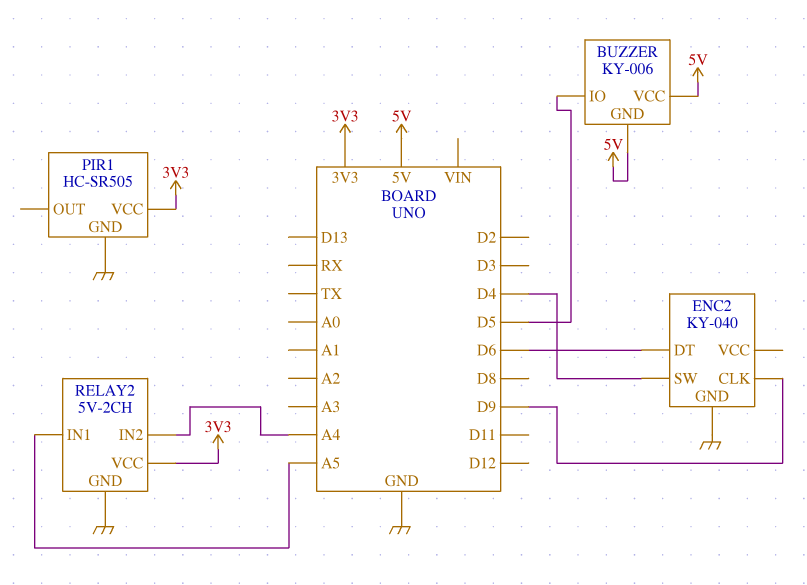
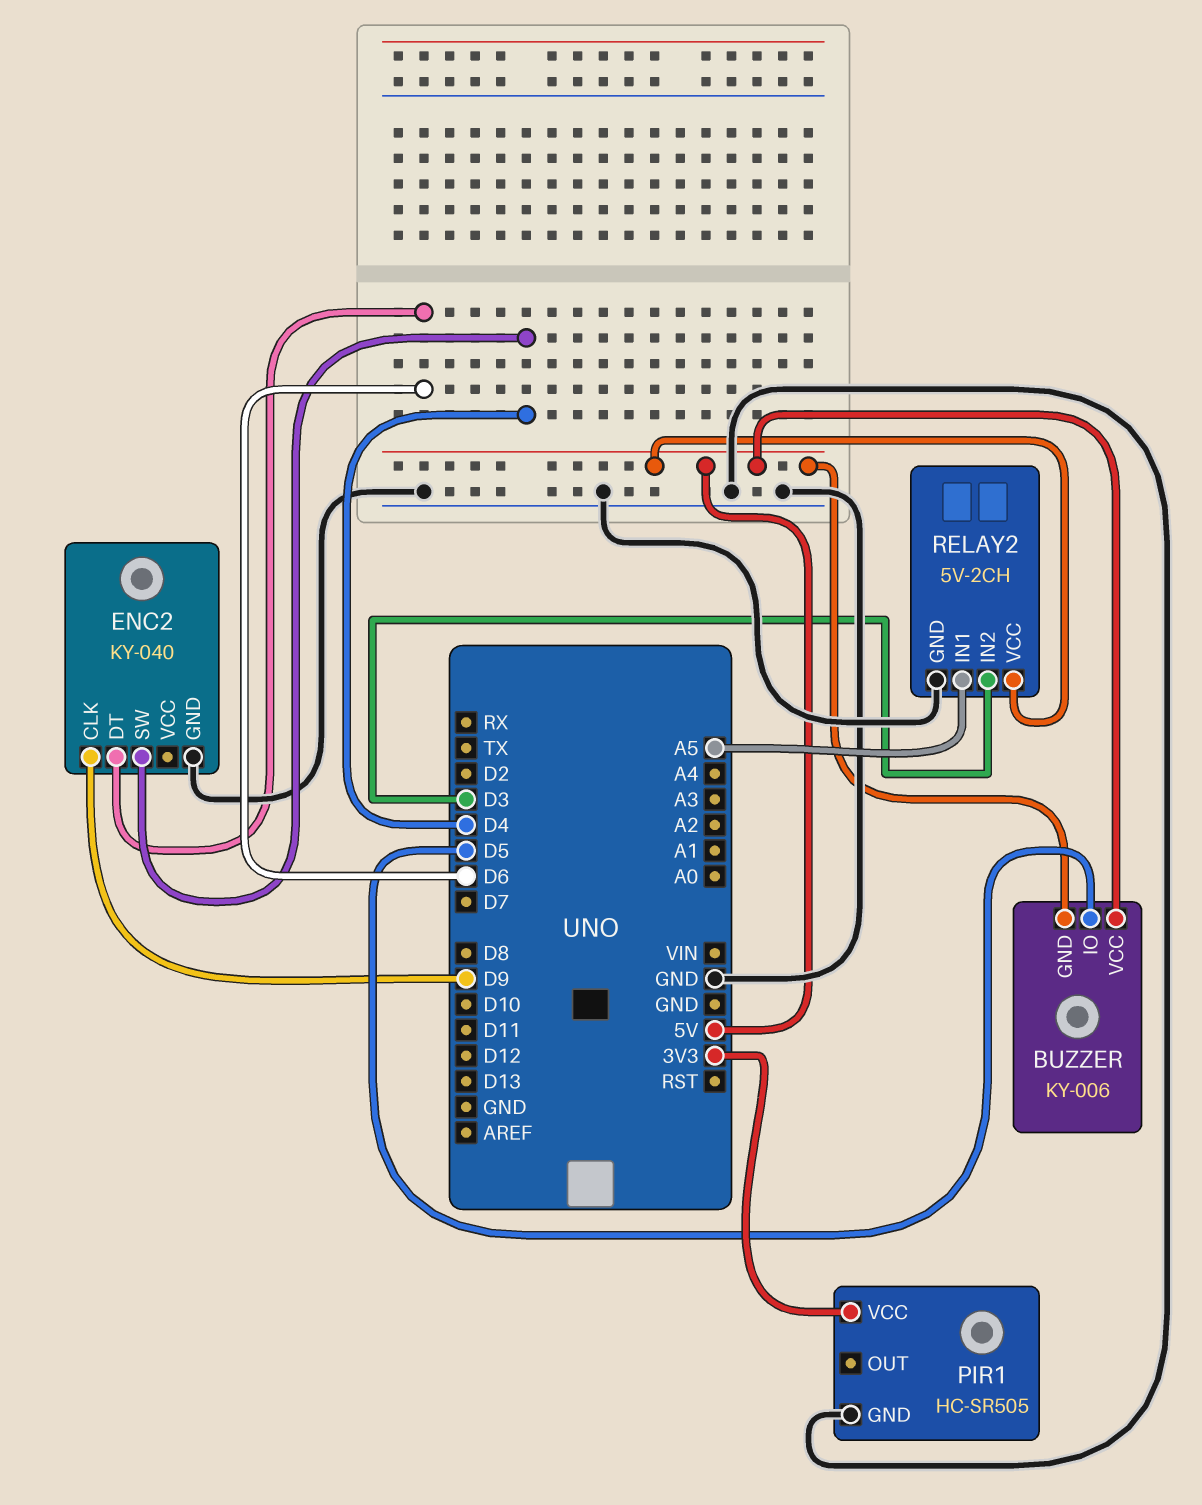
RELAY2 pin IN2: A4 -> D3
RELAY2 pin VCC: 3V3 -> 5V

